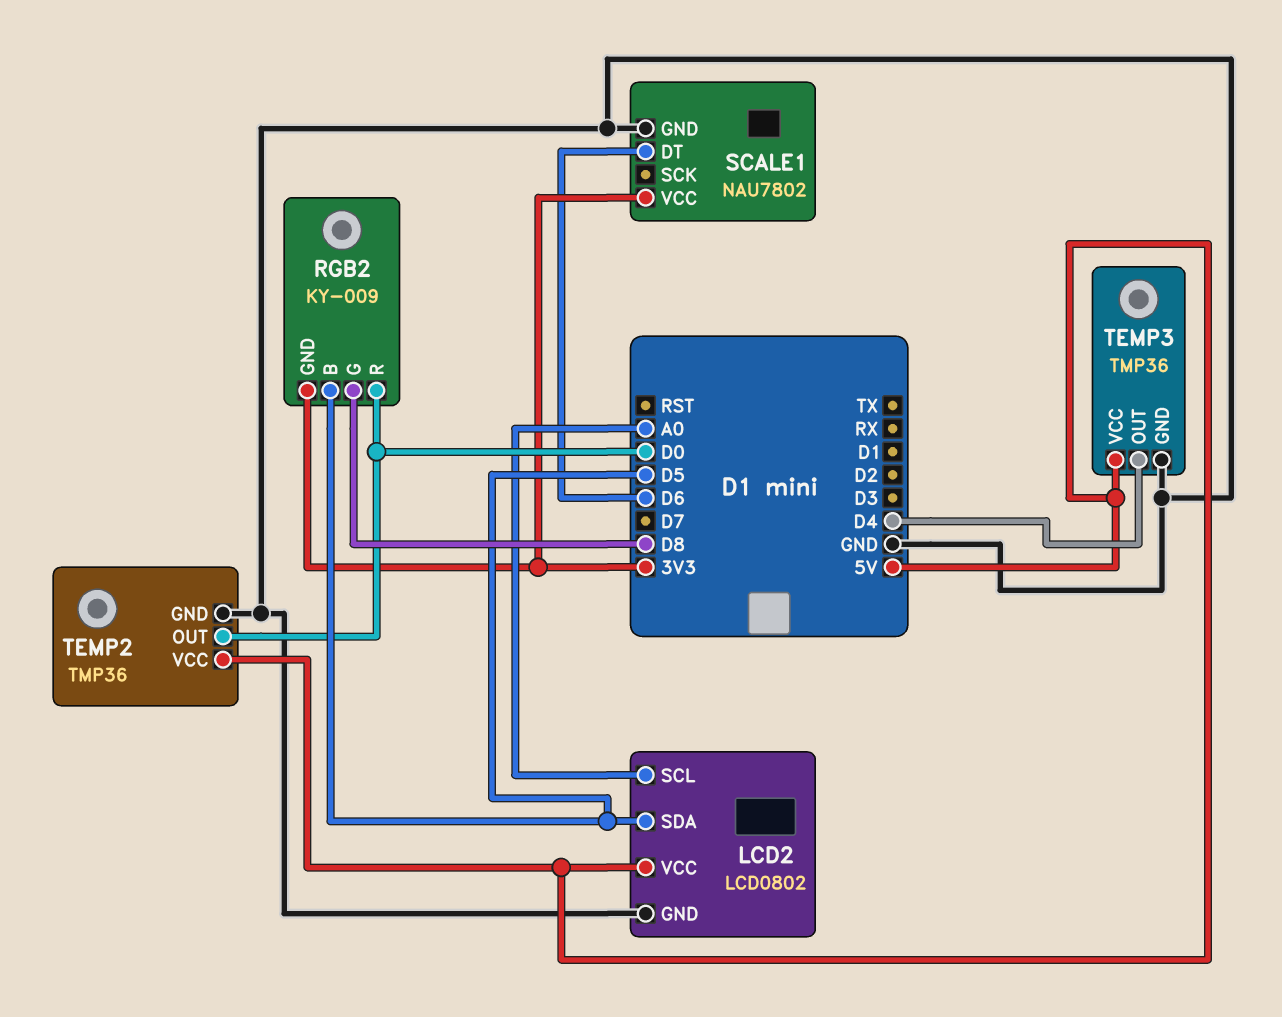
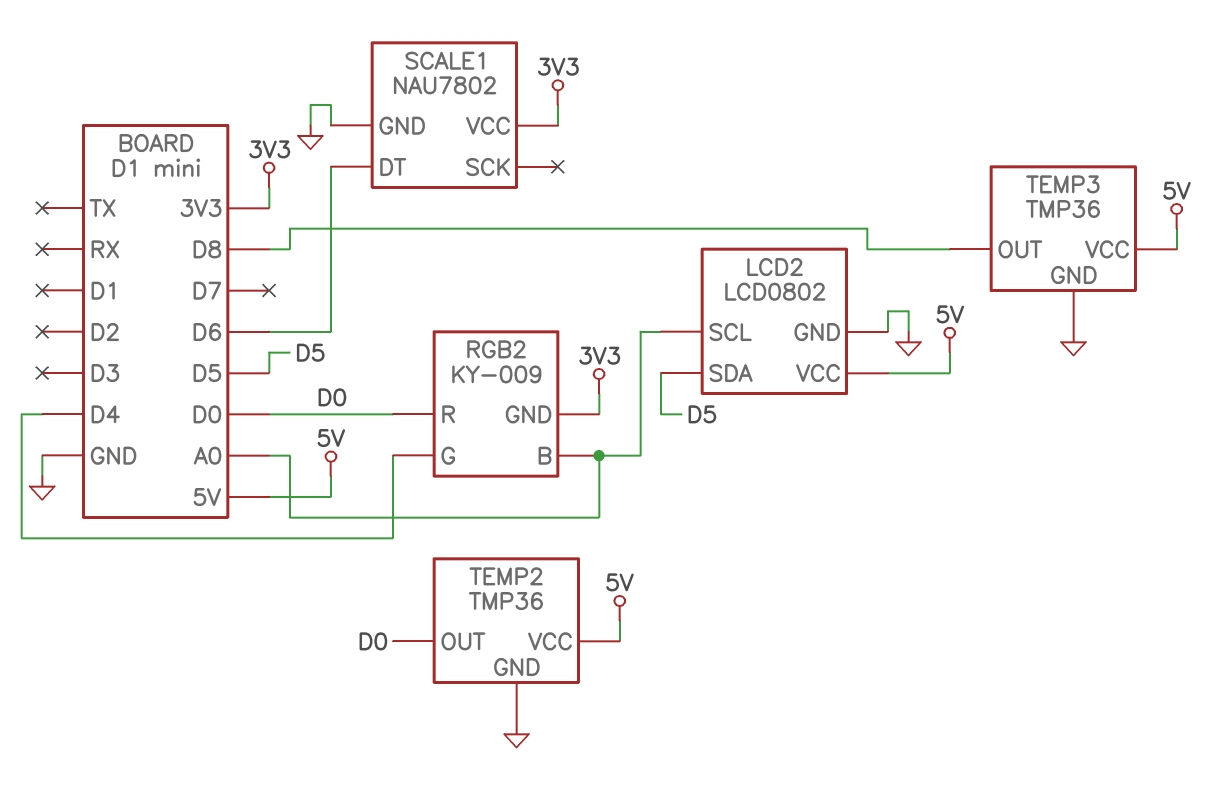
RGB2 pin B: D5 -> A0
RGB2 pin G: D8 -> D4
TEMP3 pin OUT: D4 -> D8

